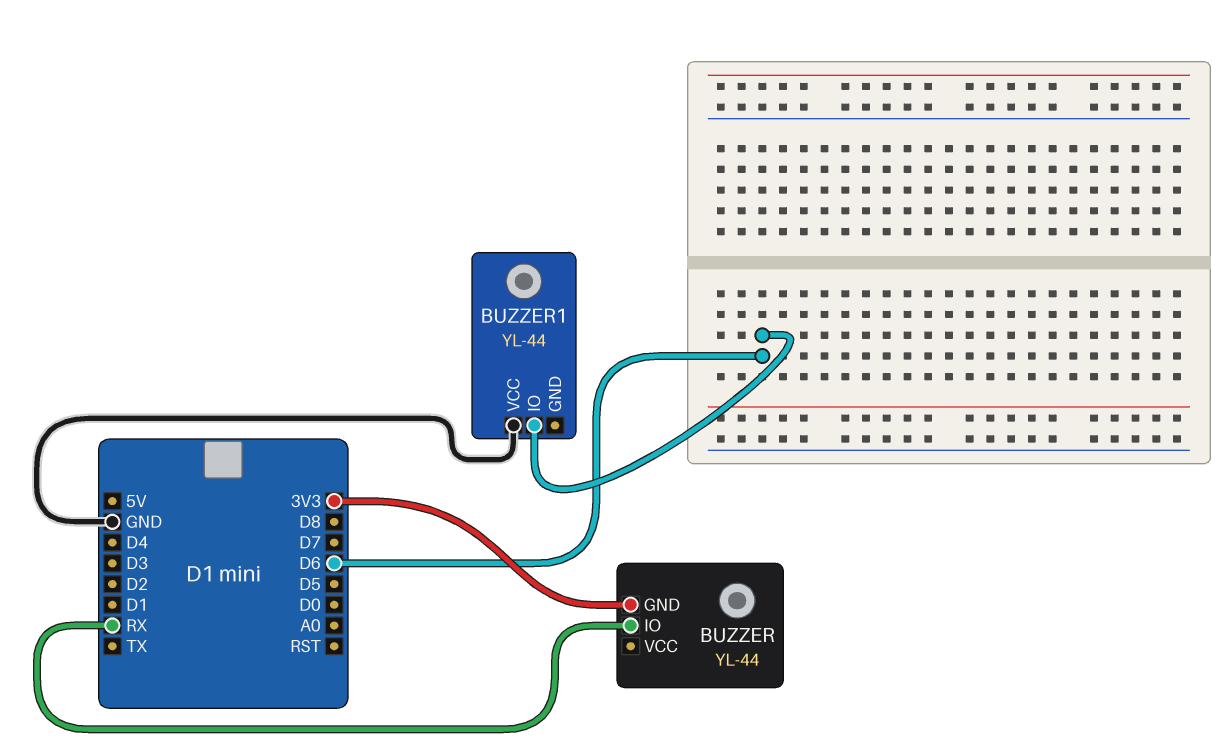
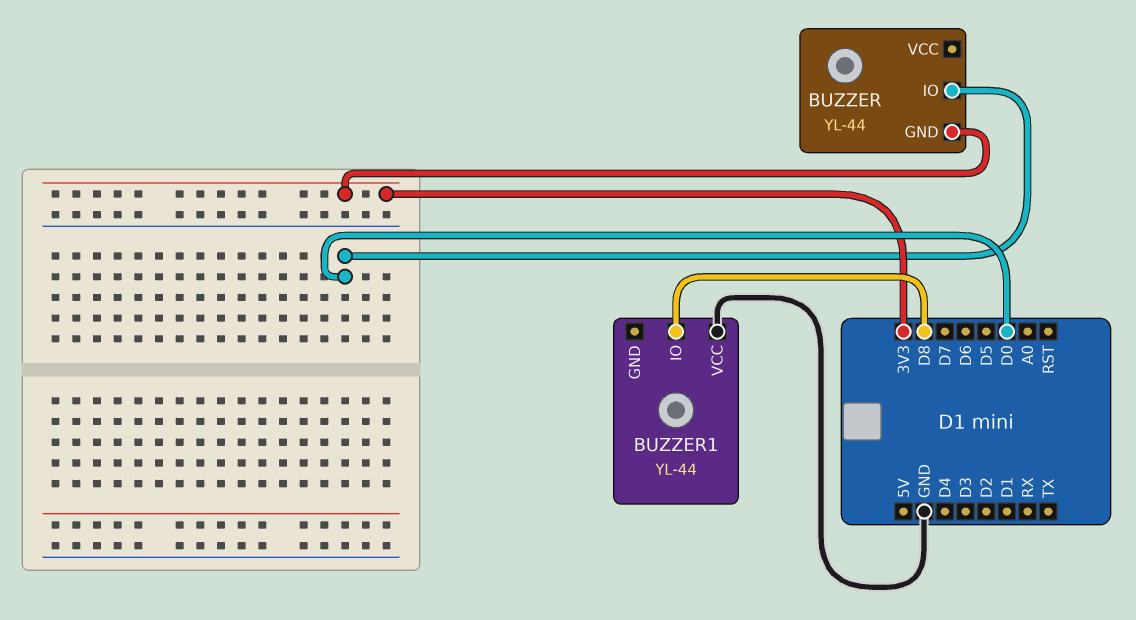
BUZZER pin IO: RX -> D0
BUZZER1 pin IO: D6 -> D8

